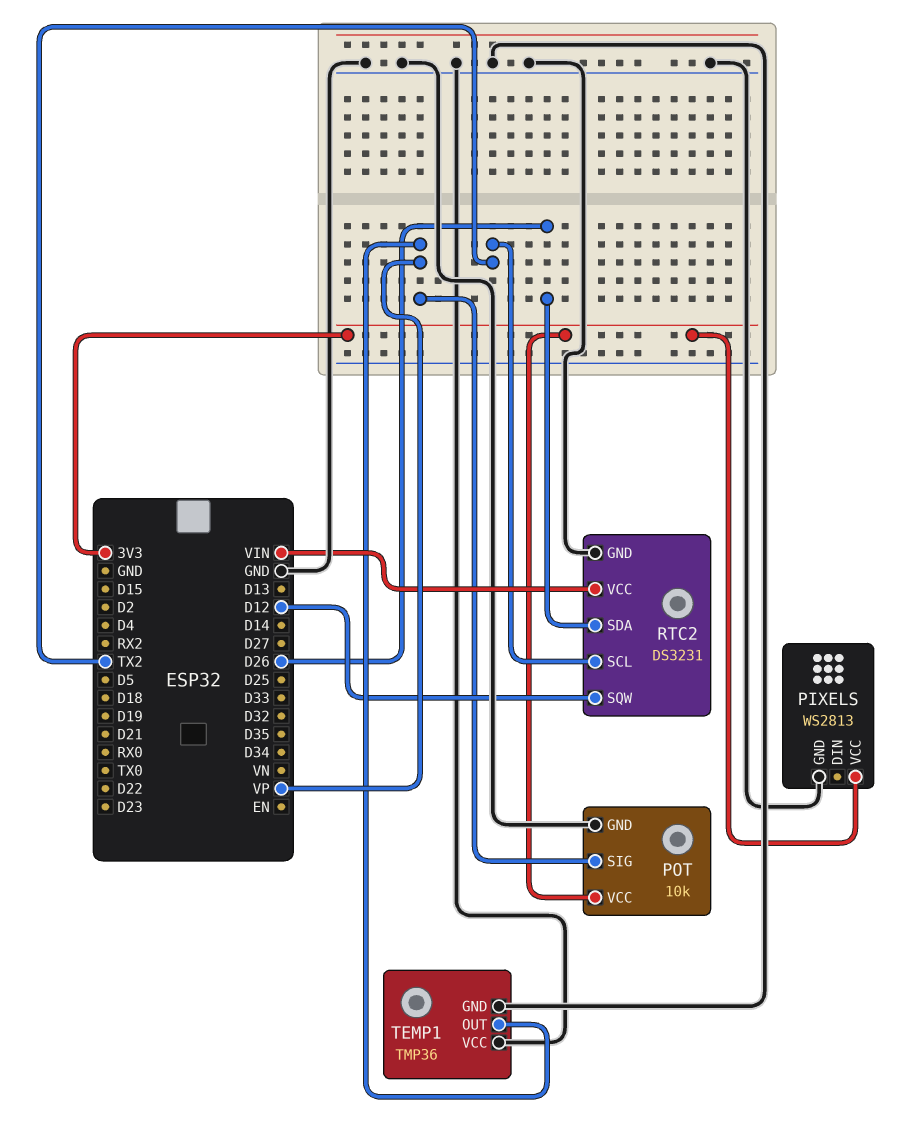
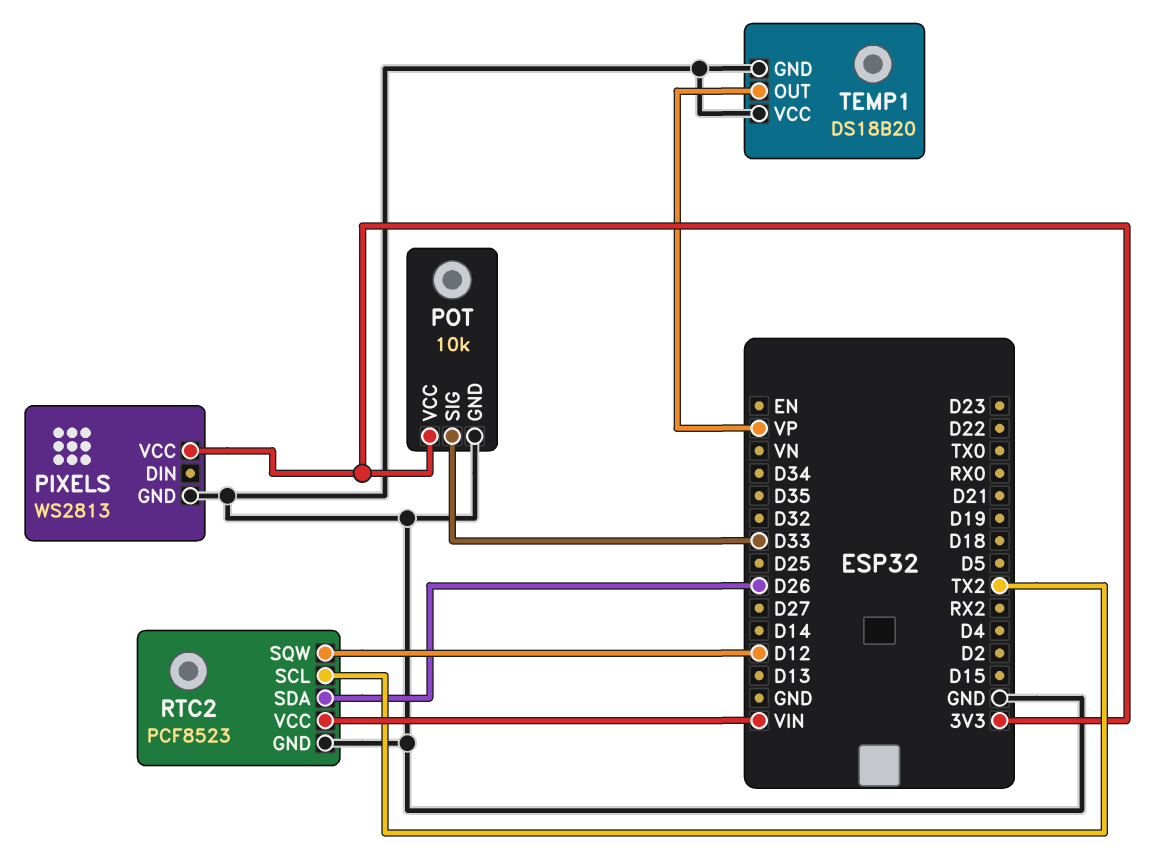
POT pin SIG: VP -> D33
RTC2: DS3231 -> PCF8523
TEMP1: TMP36 -> DS18B20

